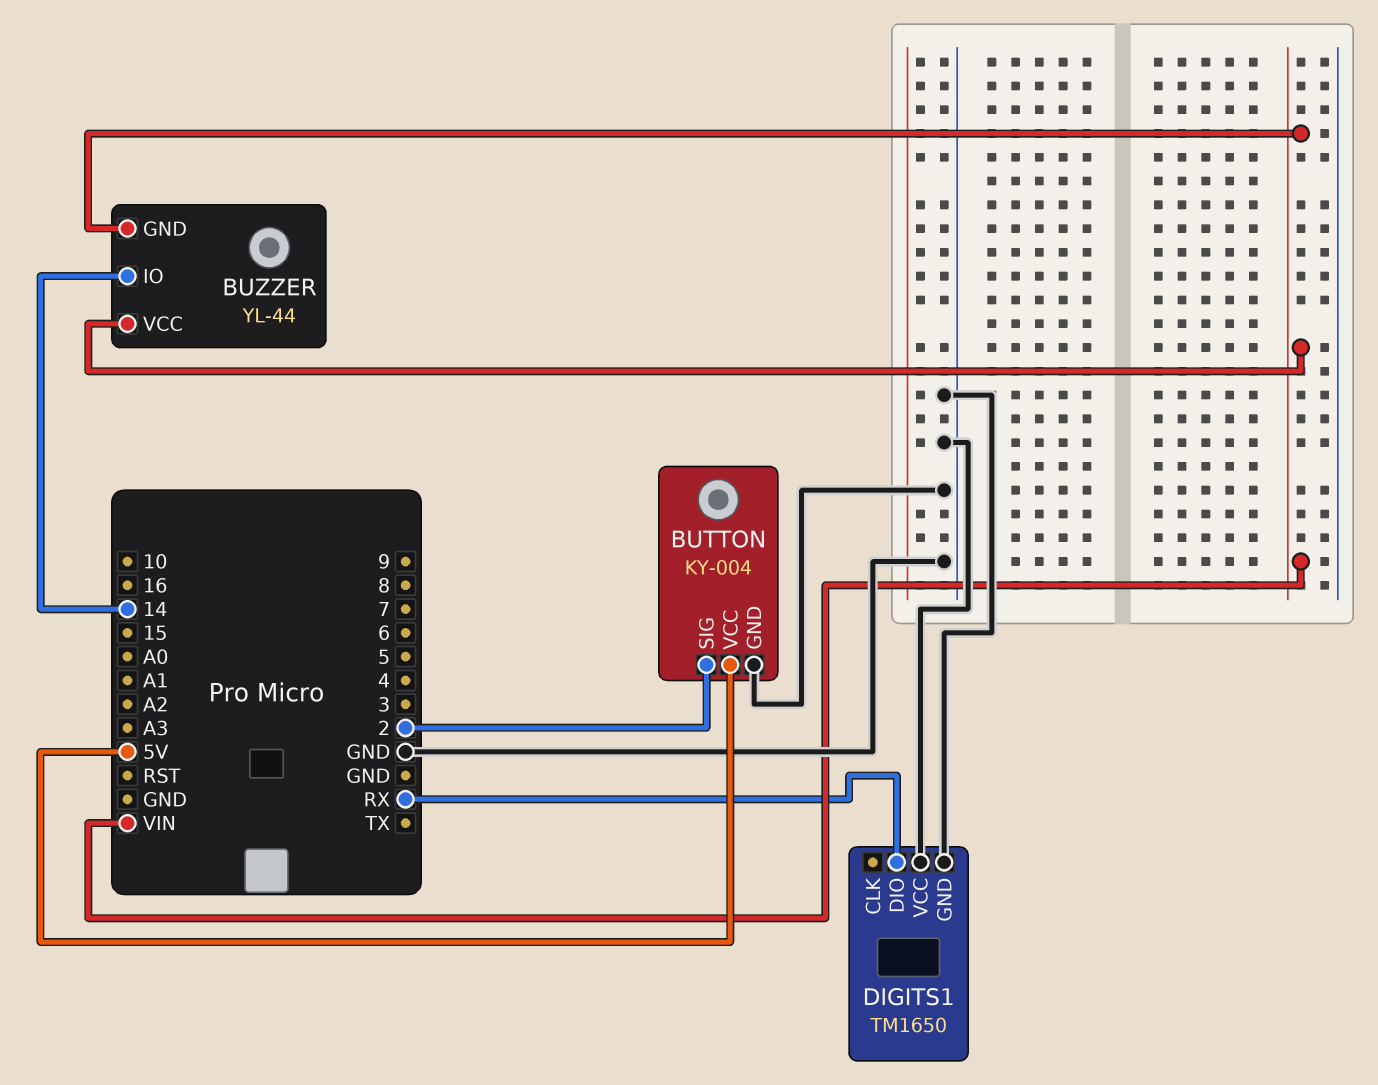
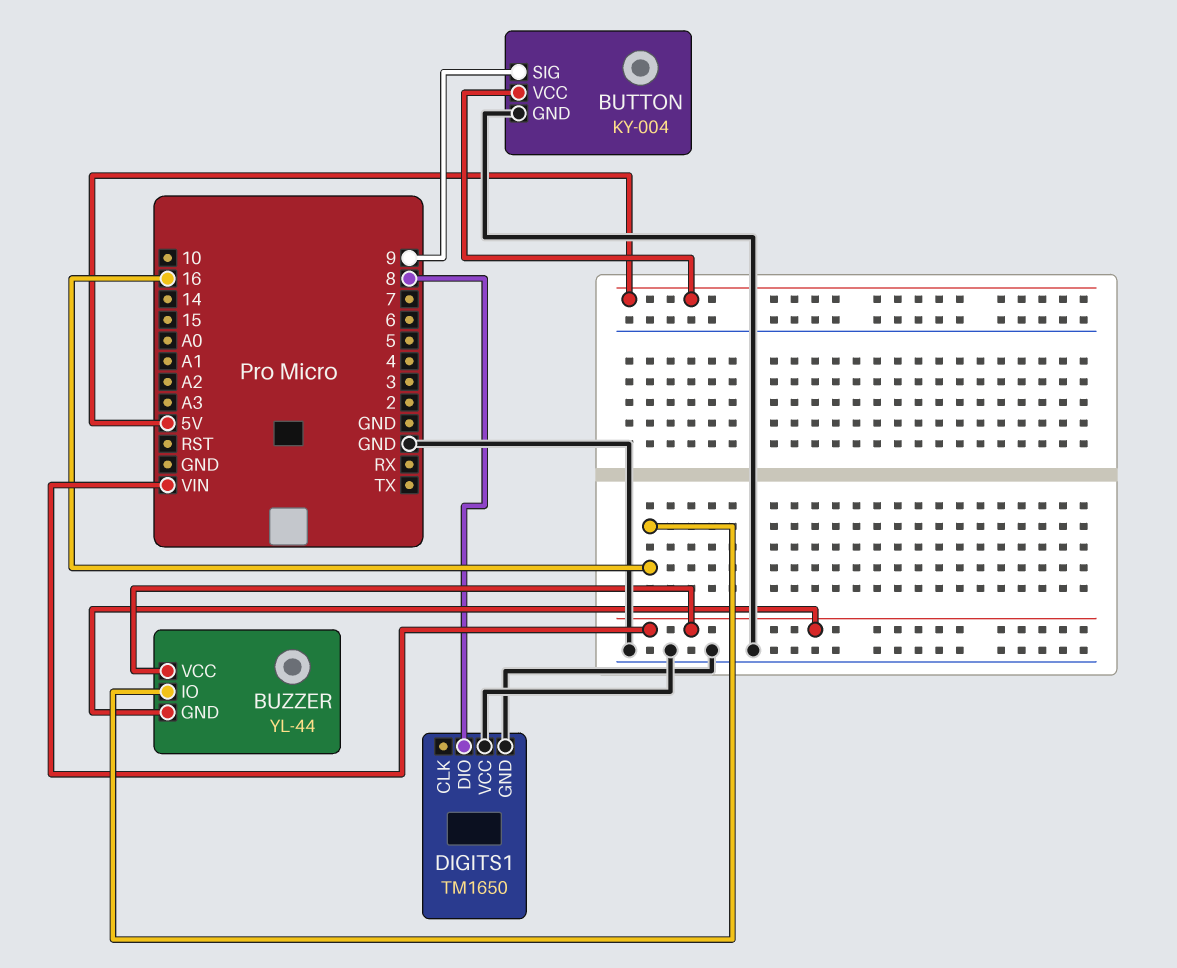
BUTTON pin SIG: 2 -> 9
BUZZER pin IO: 14 -> 16
DIGITS1 pin DIO: RX -> 8

